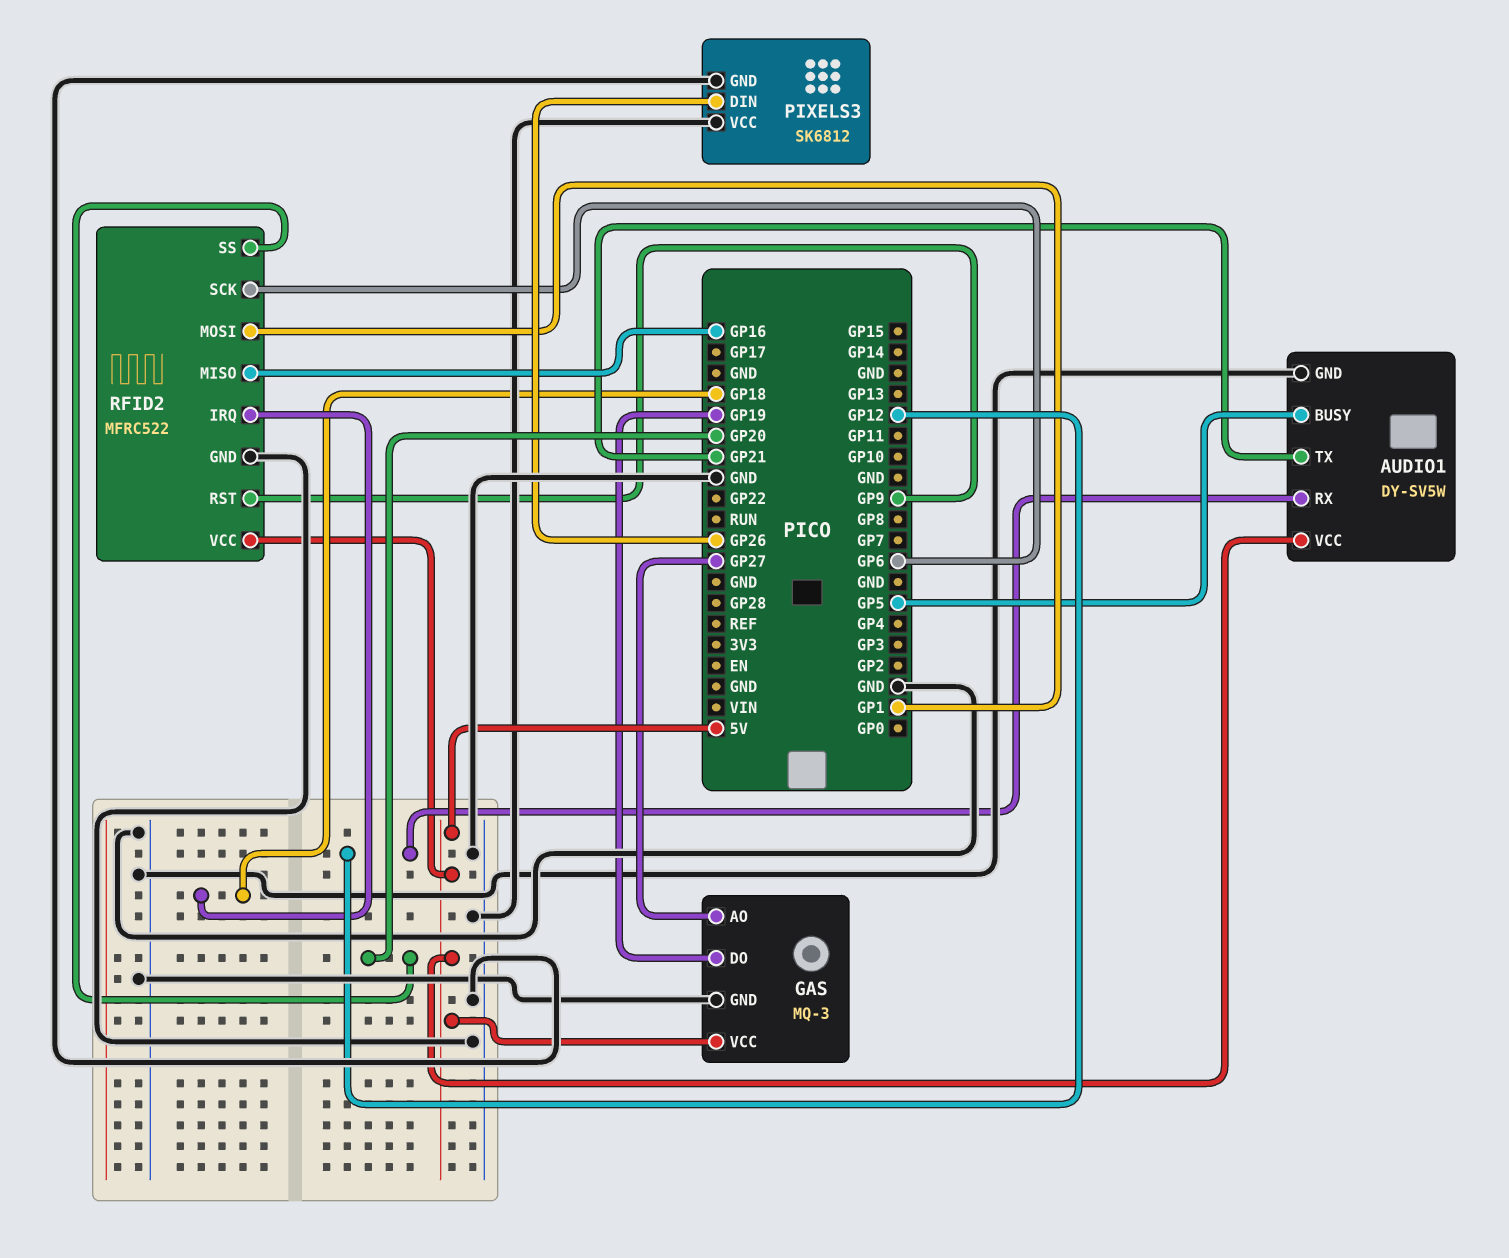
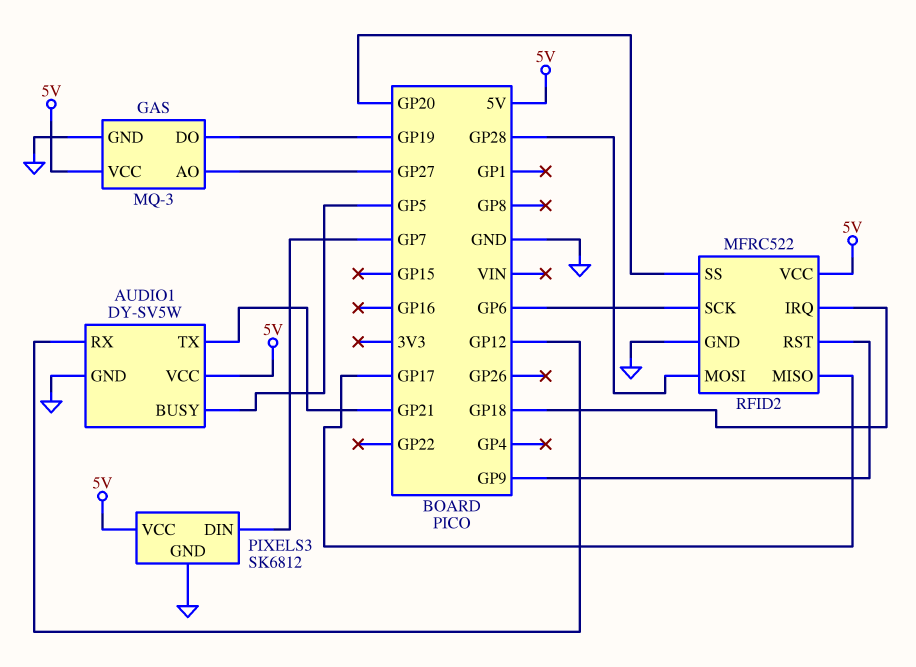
PIXELS3 pin DIN: GP26 -> GP7
PIXELS3 pin VCC: GND -> 5V
RFID2 pin MISO: GP16 -> GP17
RFID2 pin MOSI: GP1 -> GP28

